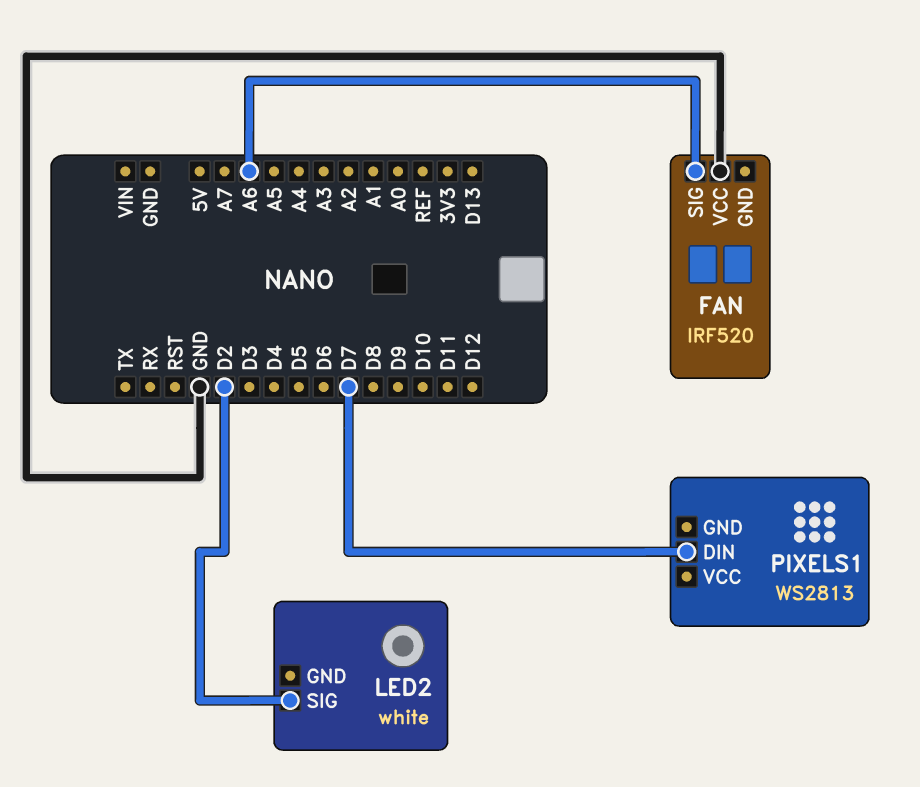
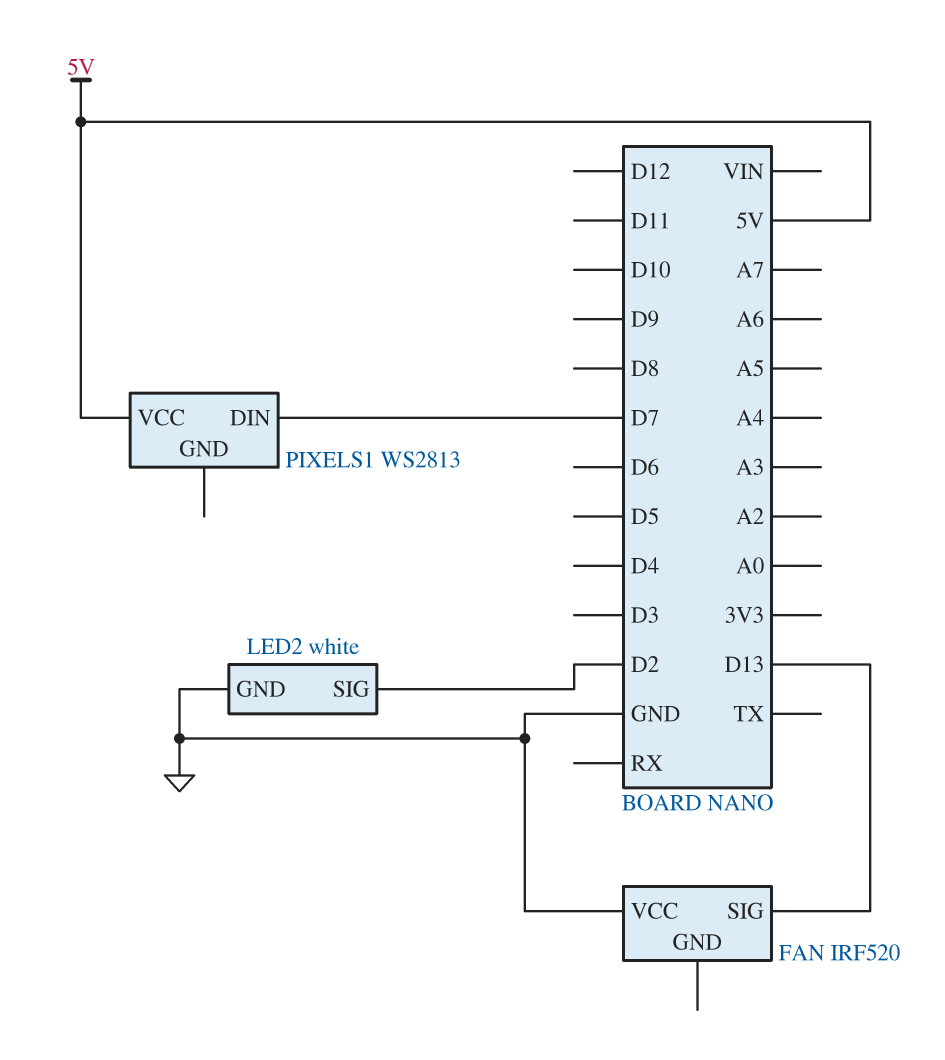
FAN pin SIG: A6 -> D13
LED2 pin GND: none -> GND
PIXELS1 pin VCC: none -> 5V

